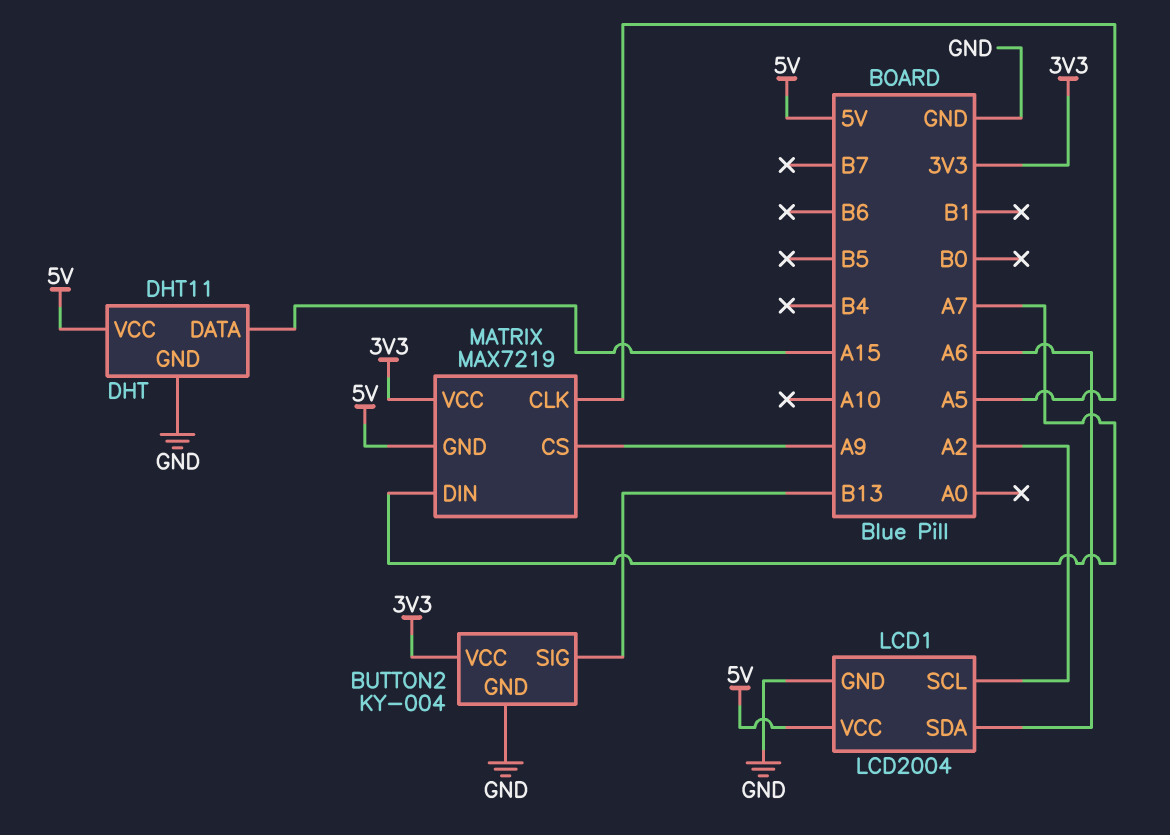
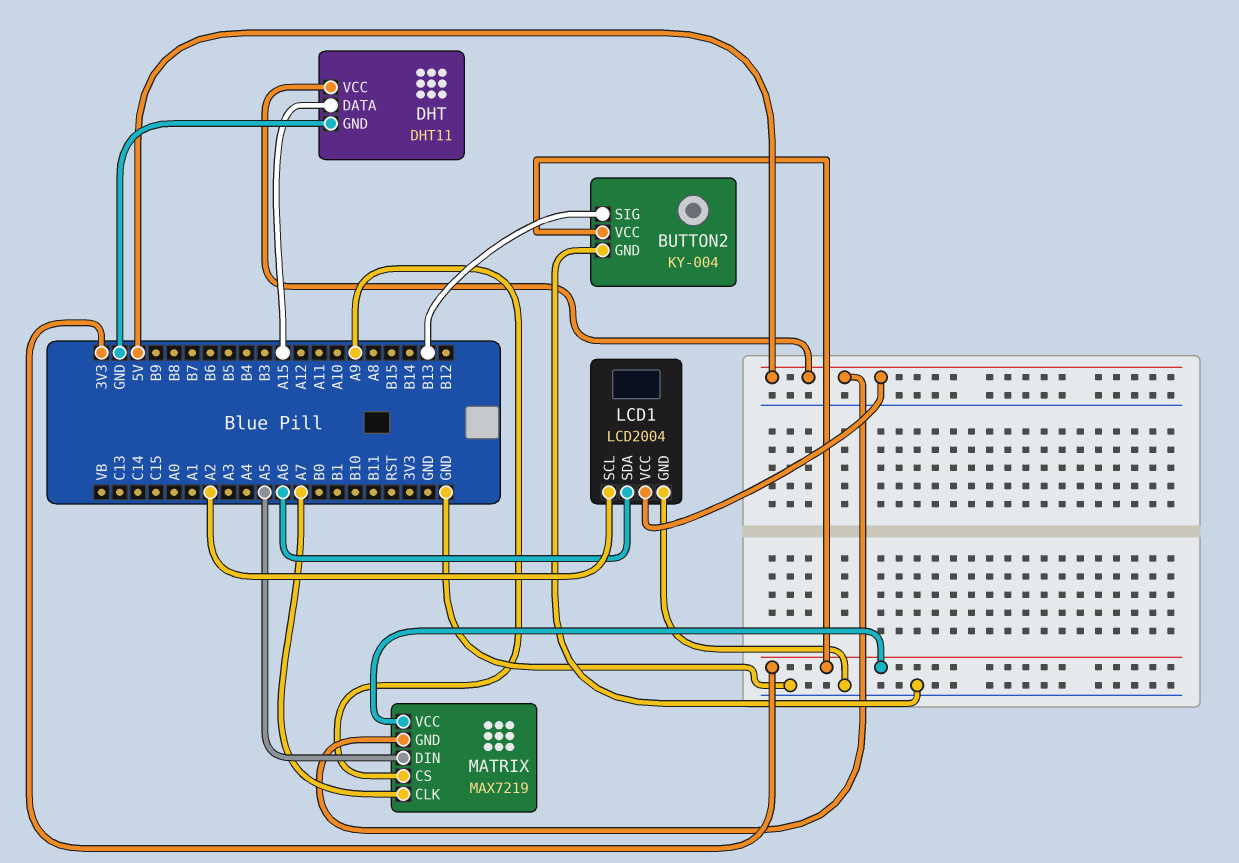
MATRIX pin CLK: A5 -> A7
MATRIX pin DIN: A7 -> A5

